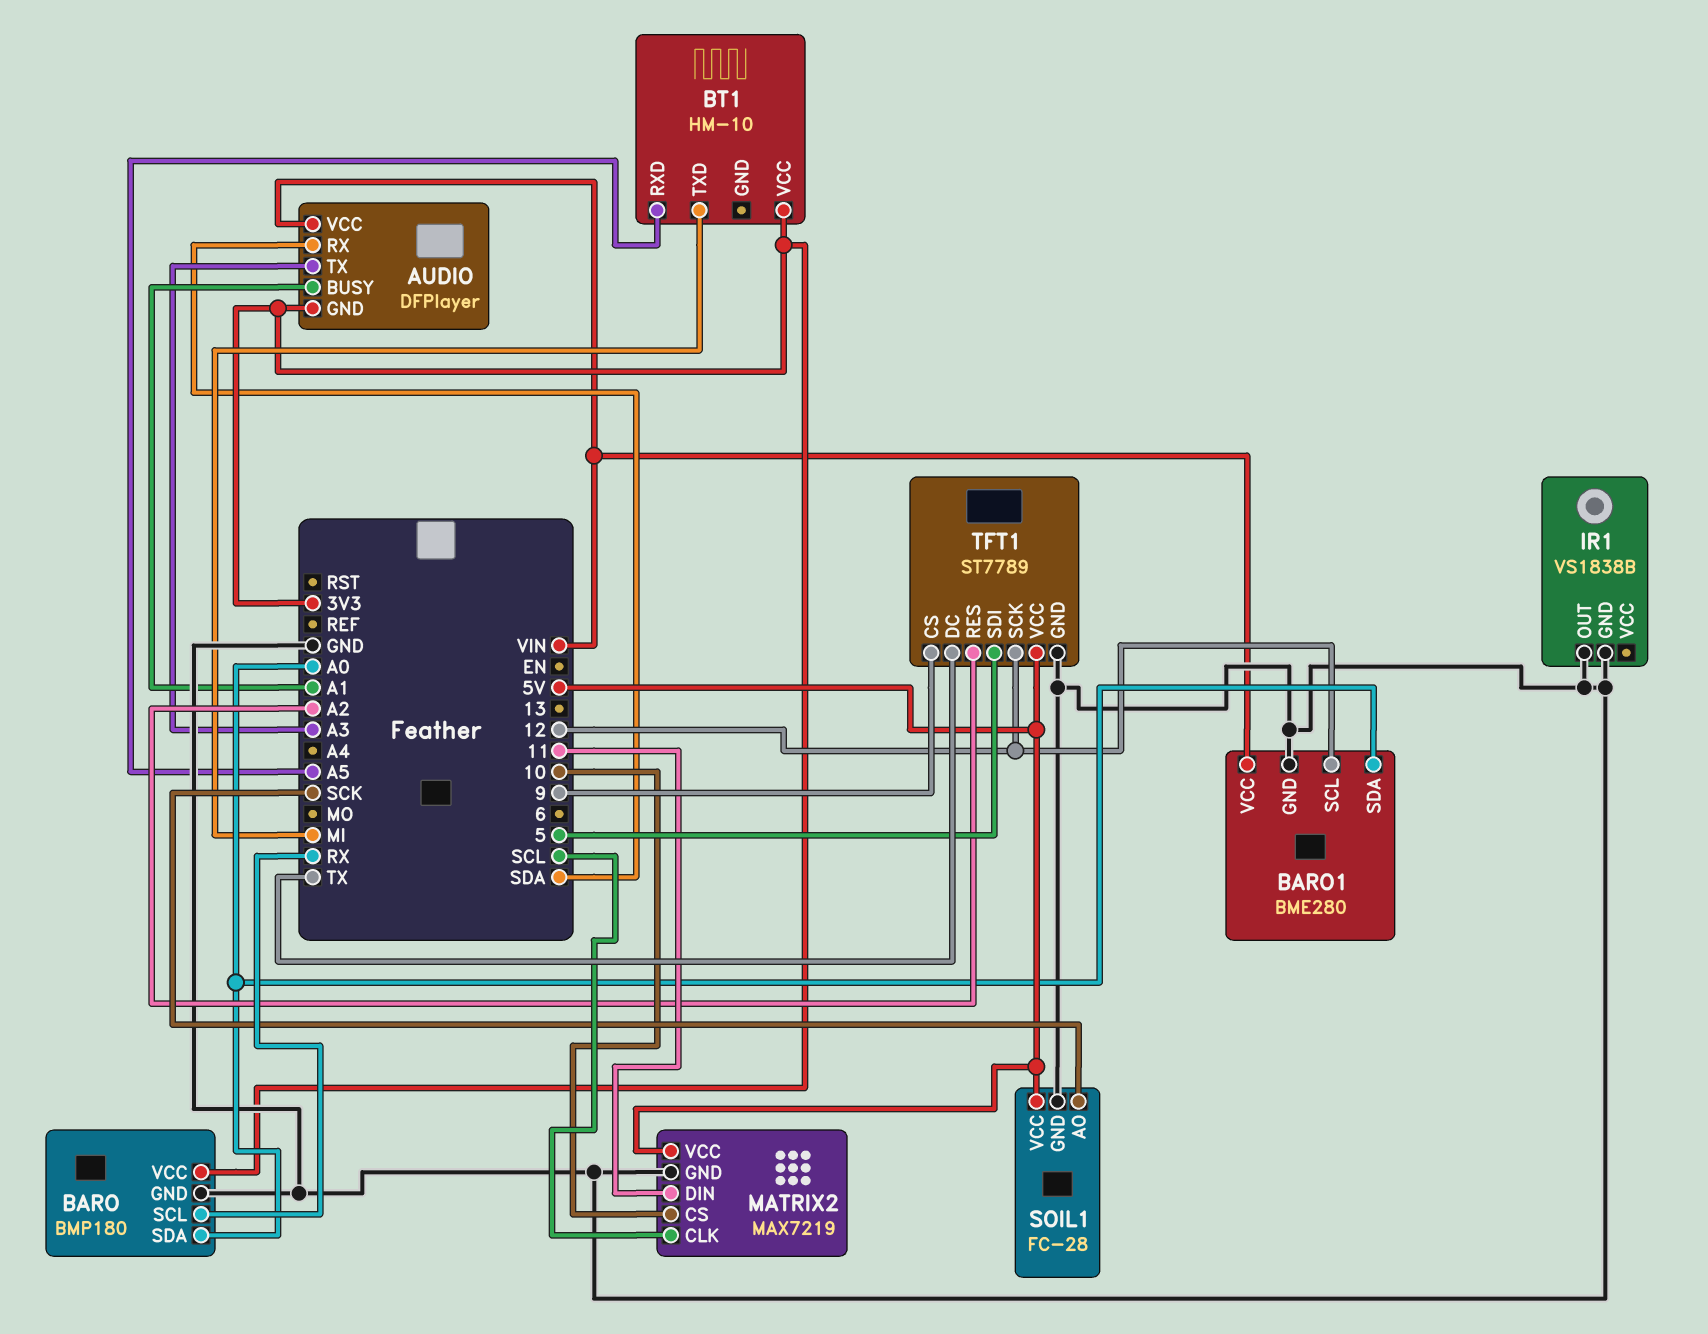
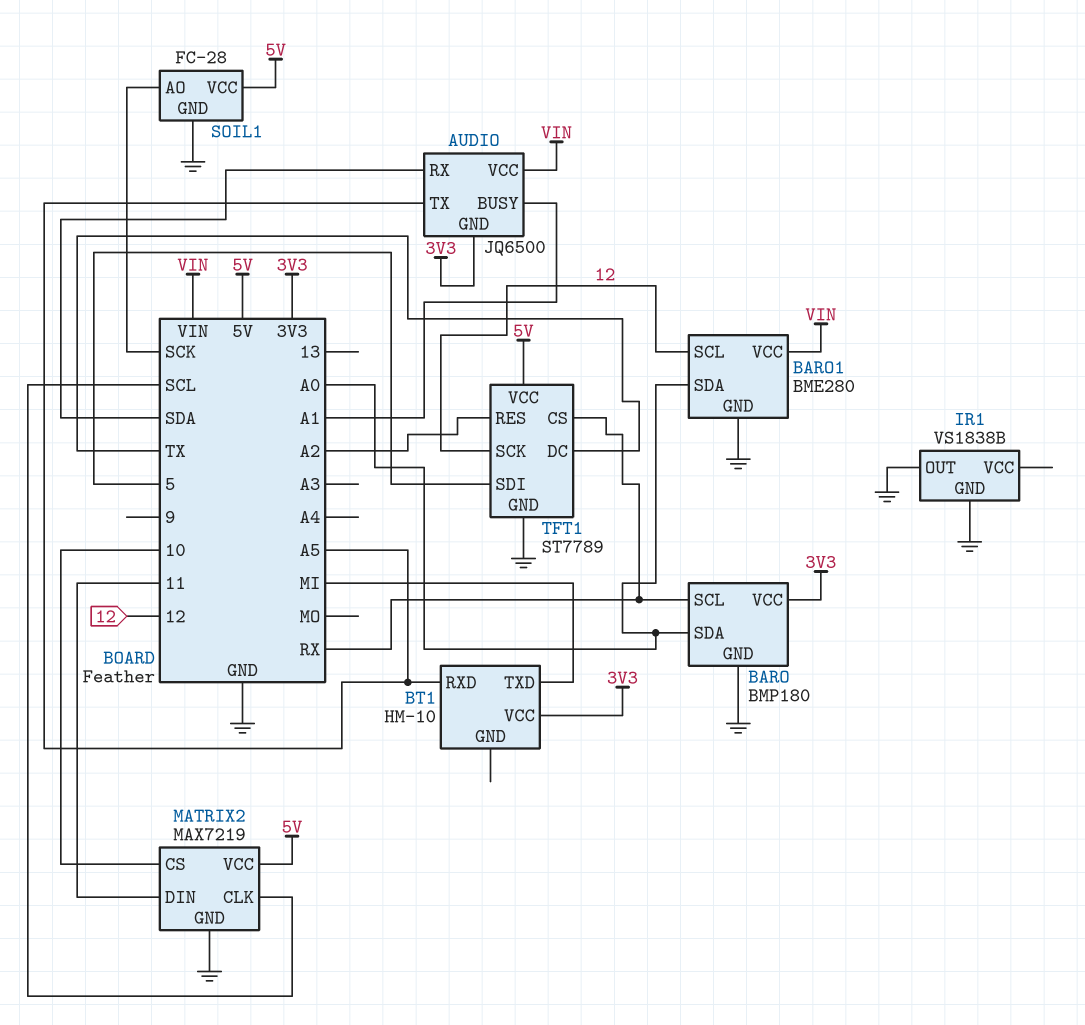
AUDIO: DFPlayer -> JQ6500
AUDIO pin TX: A3 -> A5
TFT1 pin CS: 9 -> RX

